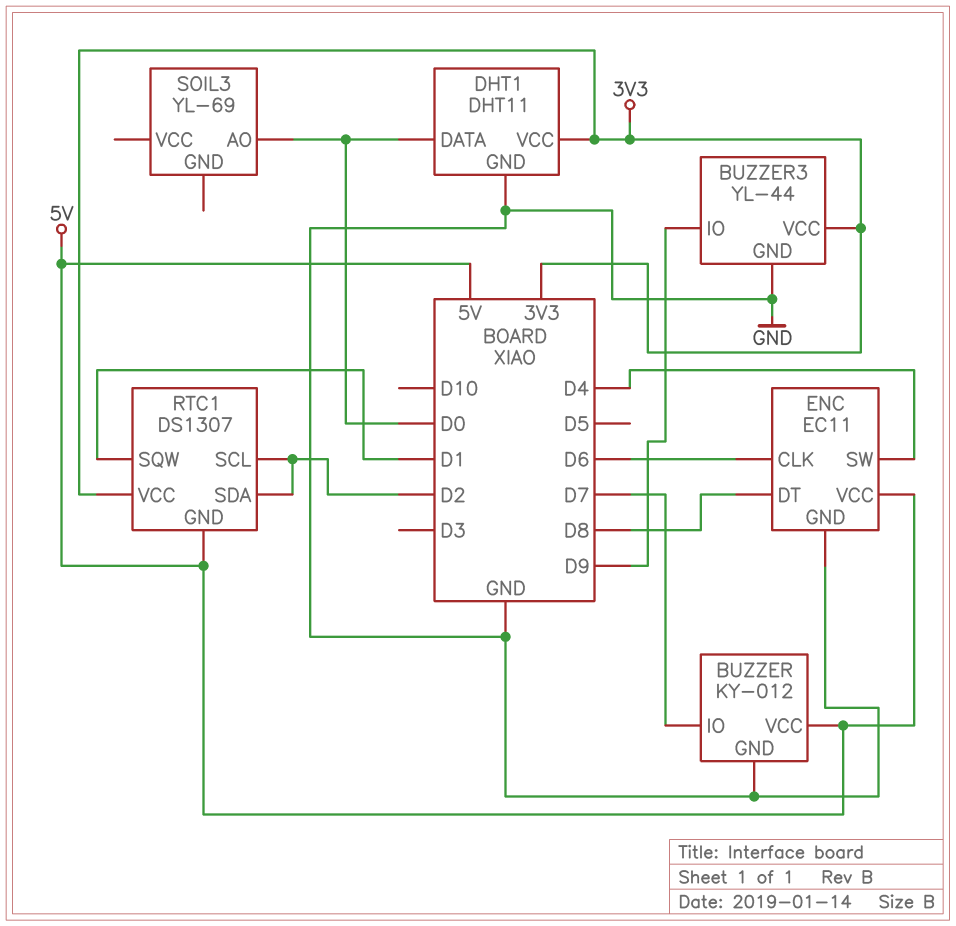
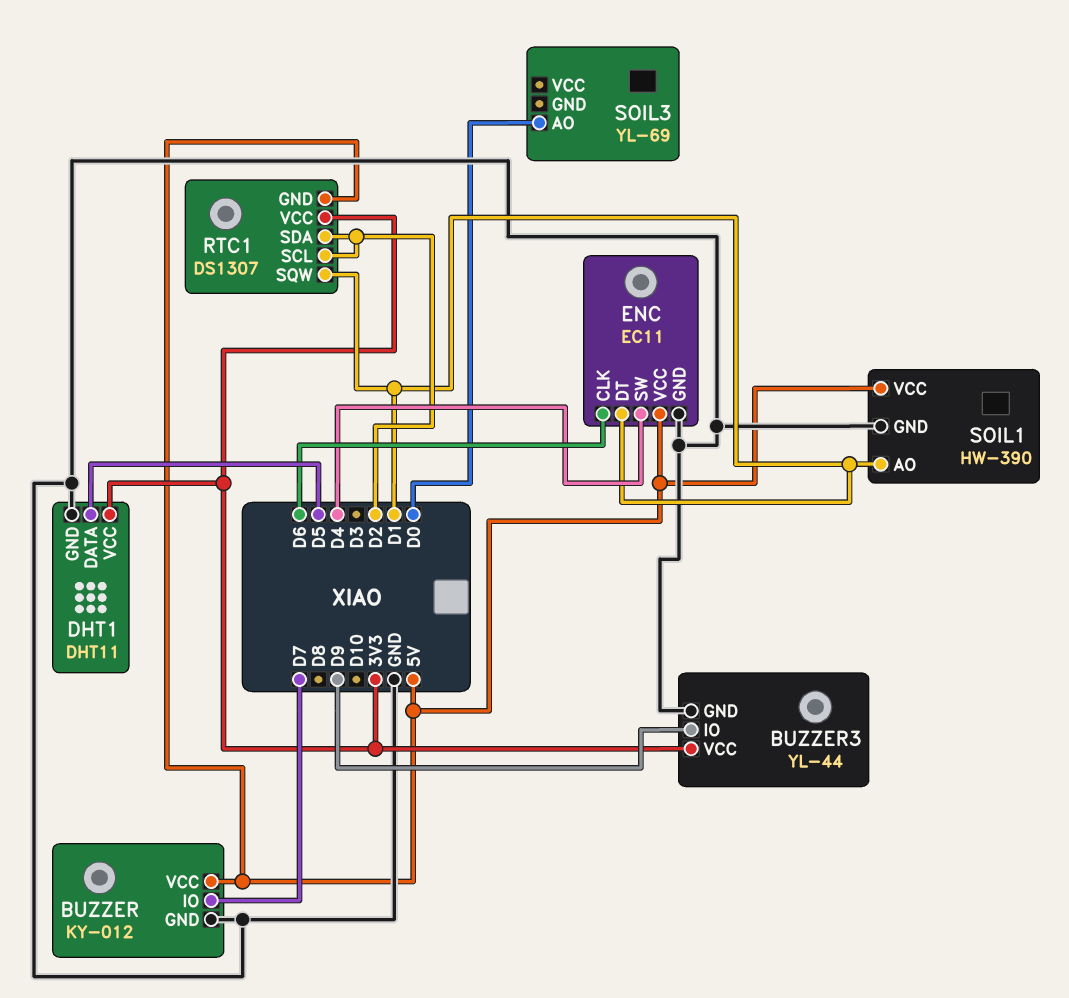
DHT1 pin DATA: D0 -> D5
ENC pin DT: D8 -> D1
SOIL1: none -> HW-390
SOIL1 pin AO: none -> D1
SOIL1 pin GND: none -> GND
SOIL1 pin VCC: none -> 5V

